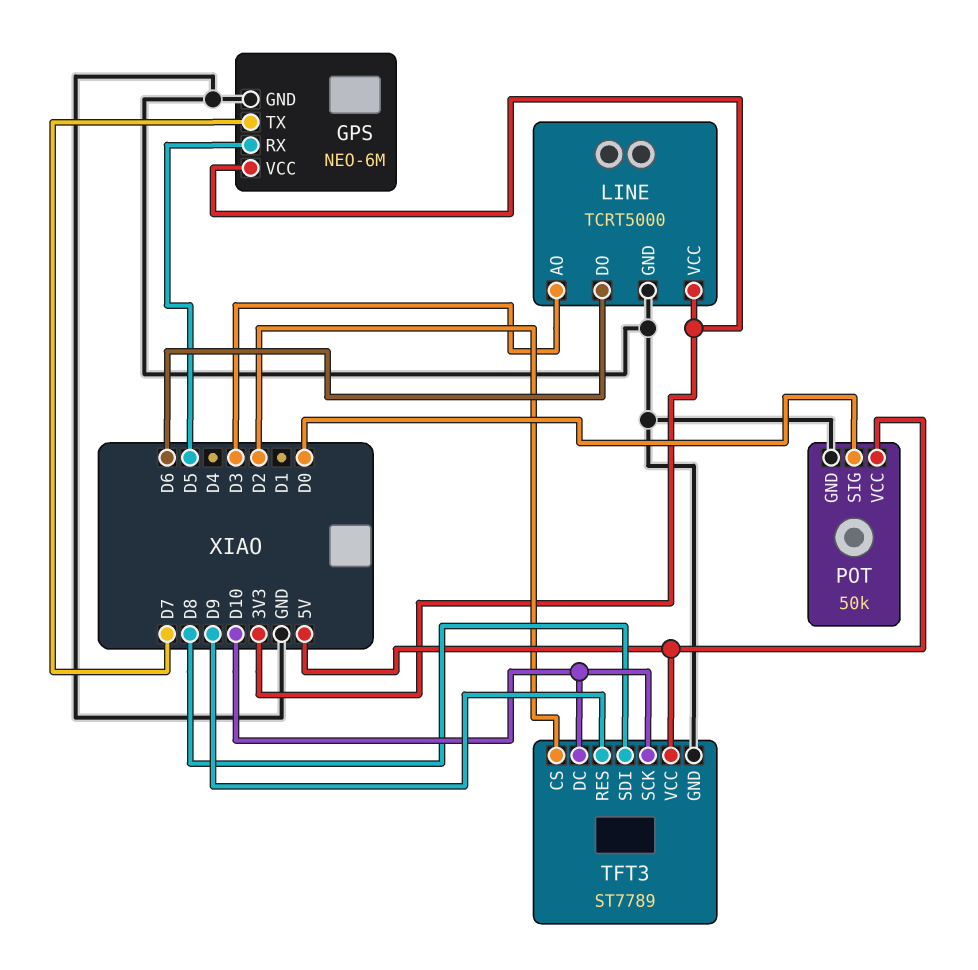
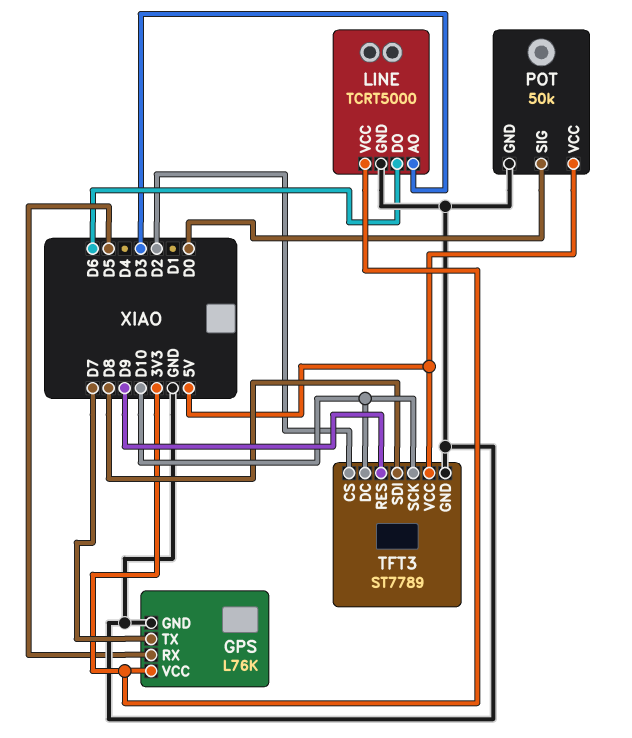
GPS: NEO-6M -> L76K

